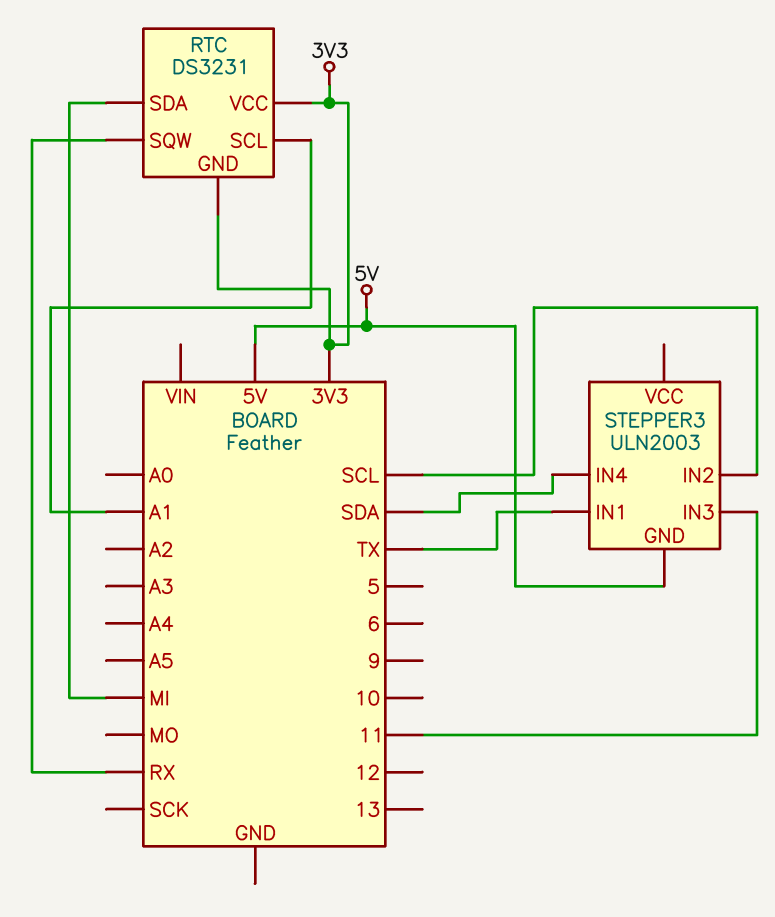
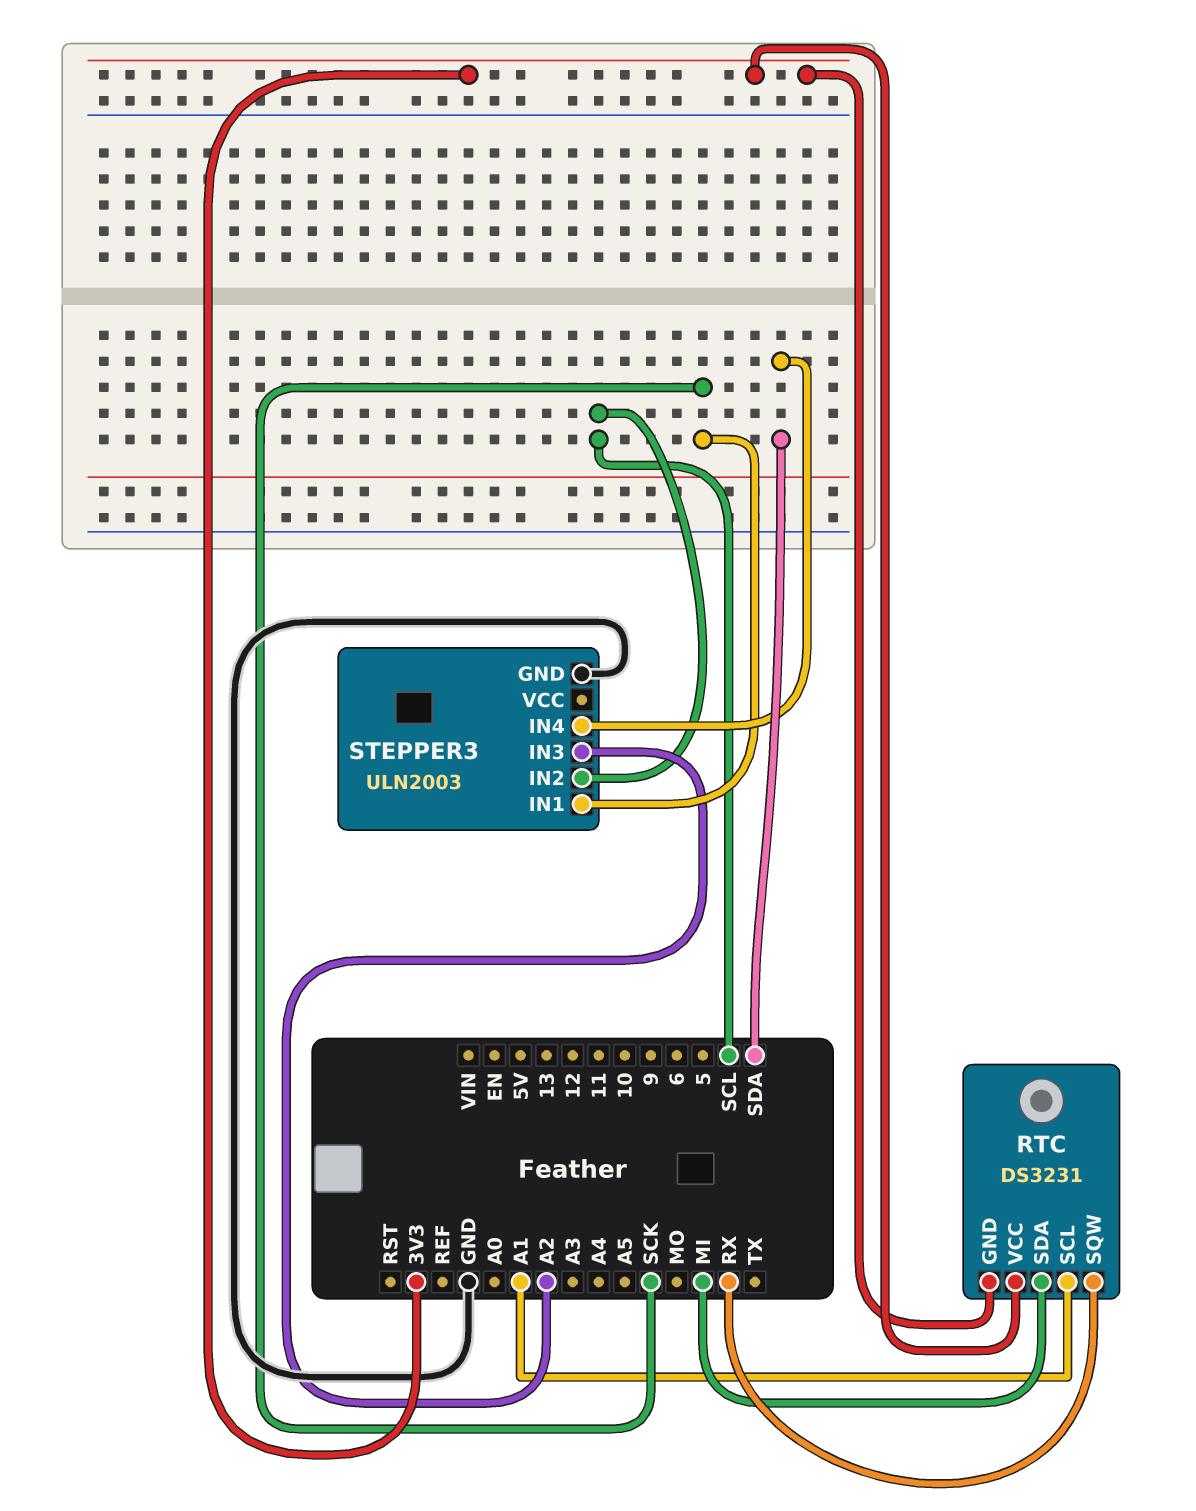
STEPPER3 pin GND: 5V -> GND
STEPPER3 pin IN1: TX -> SCK
STEPPER3 pin IN3: 11 -> A2

